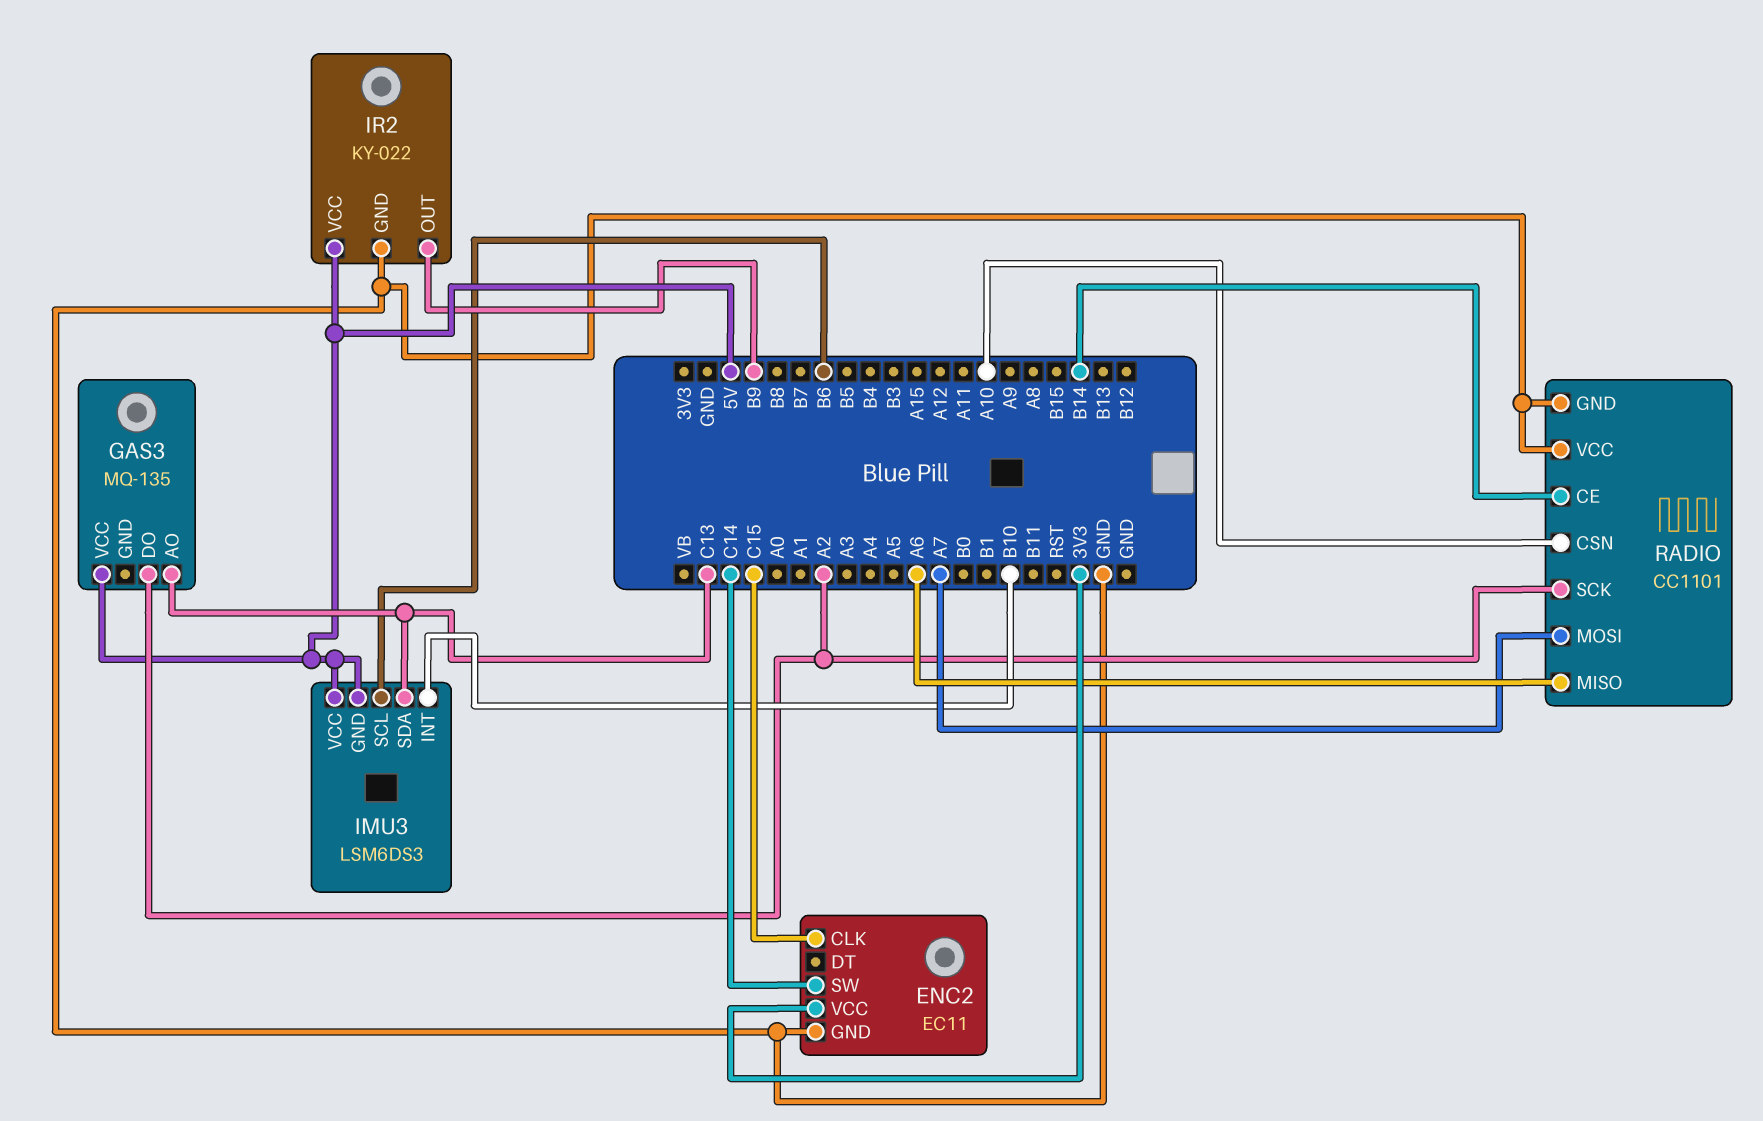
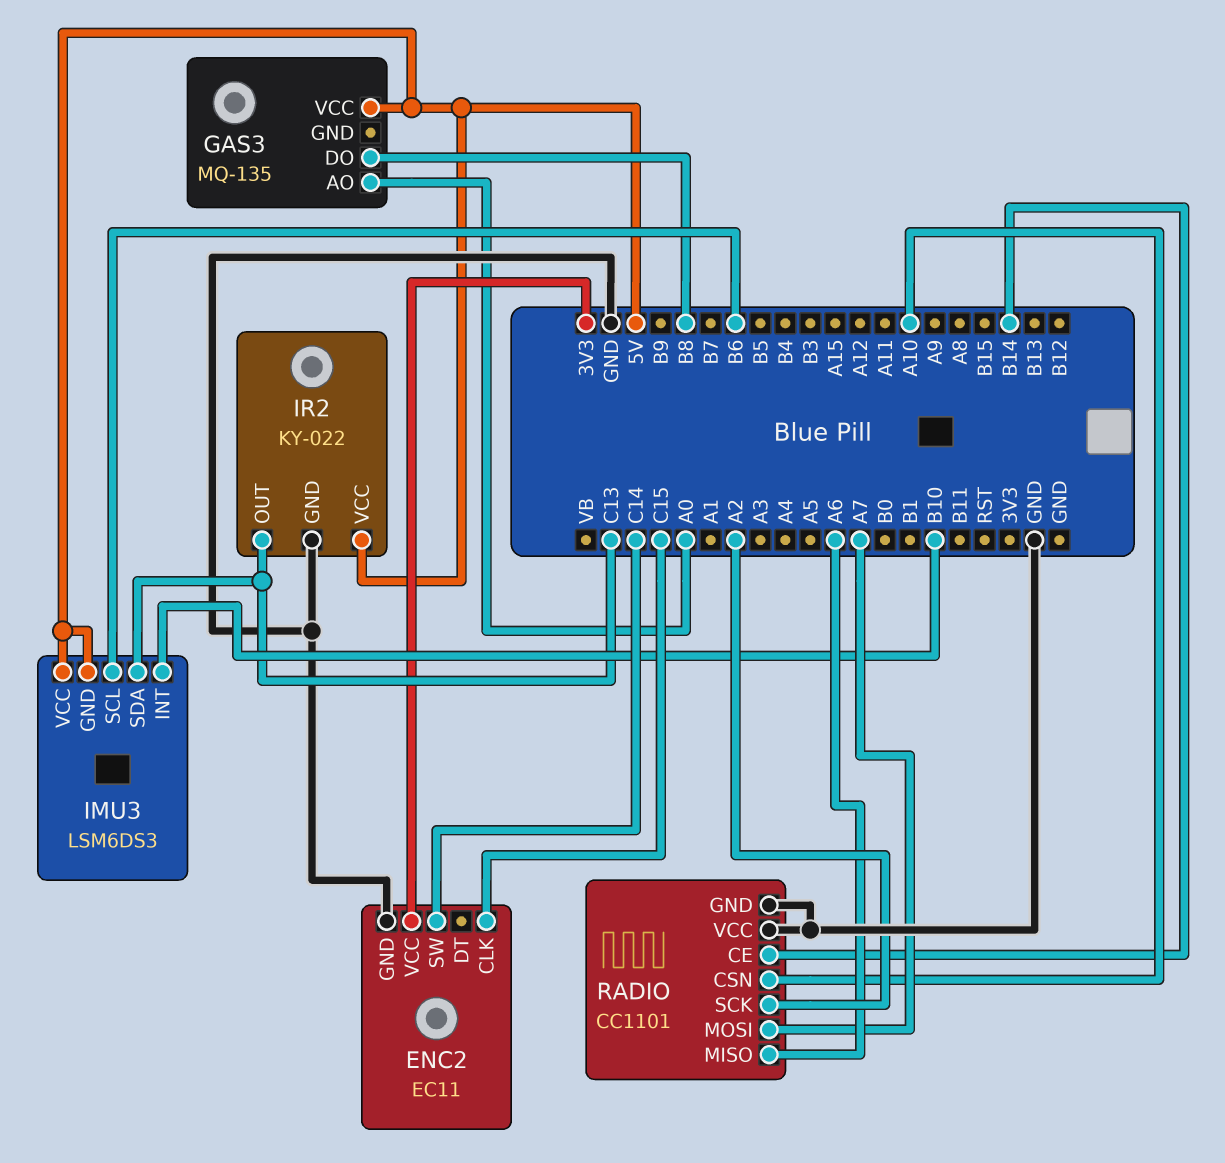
GAS3 pin AO: C13 -> A0
GAS3 pin DO: A2 -> B8
IR2 pin OUT: B9 -> C13

